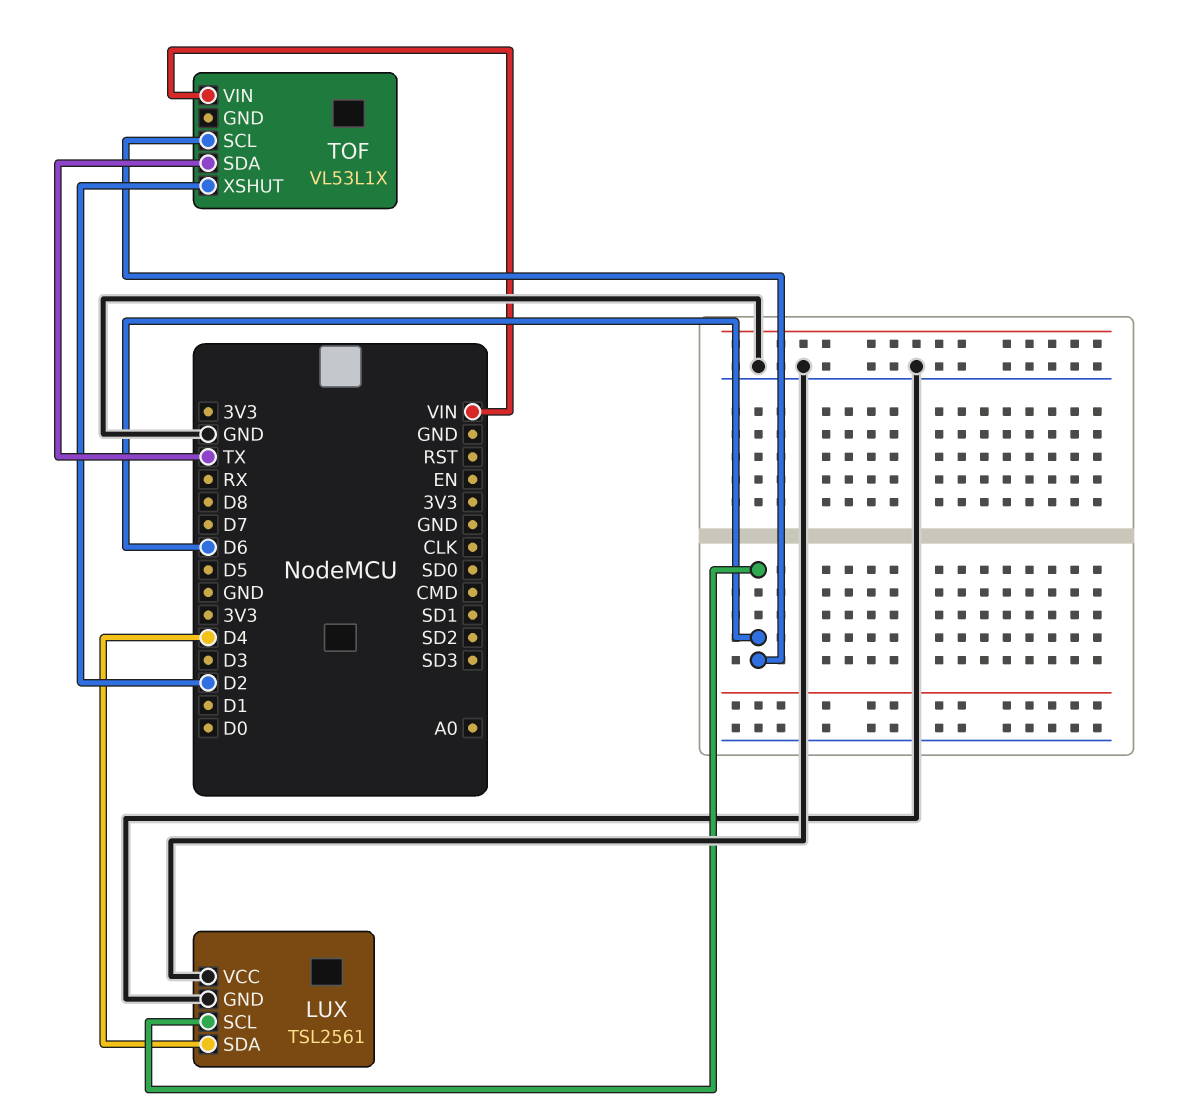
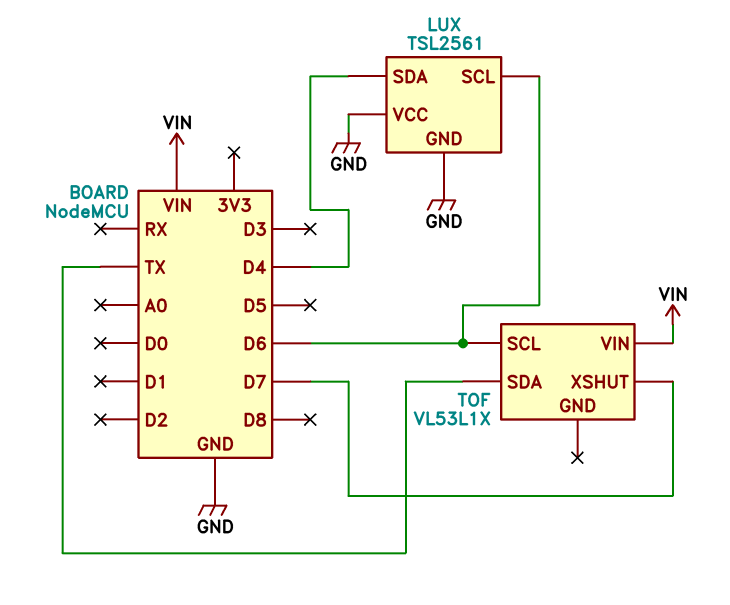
TOF pin XSHUT: D2 -> D7

